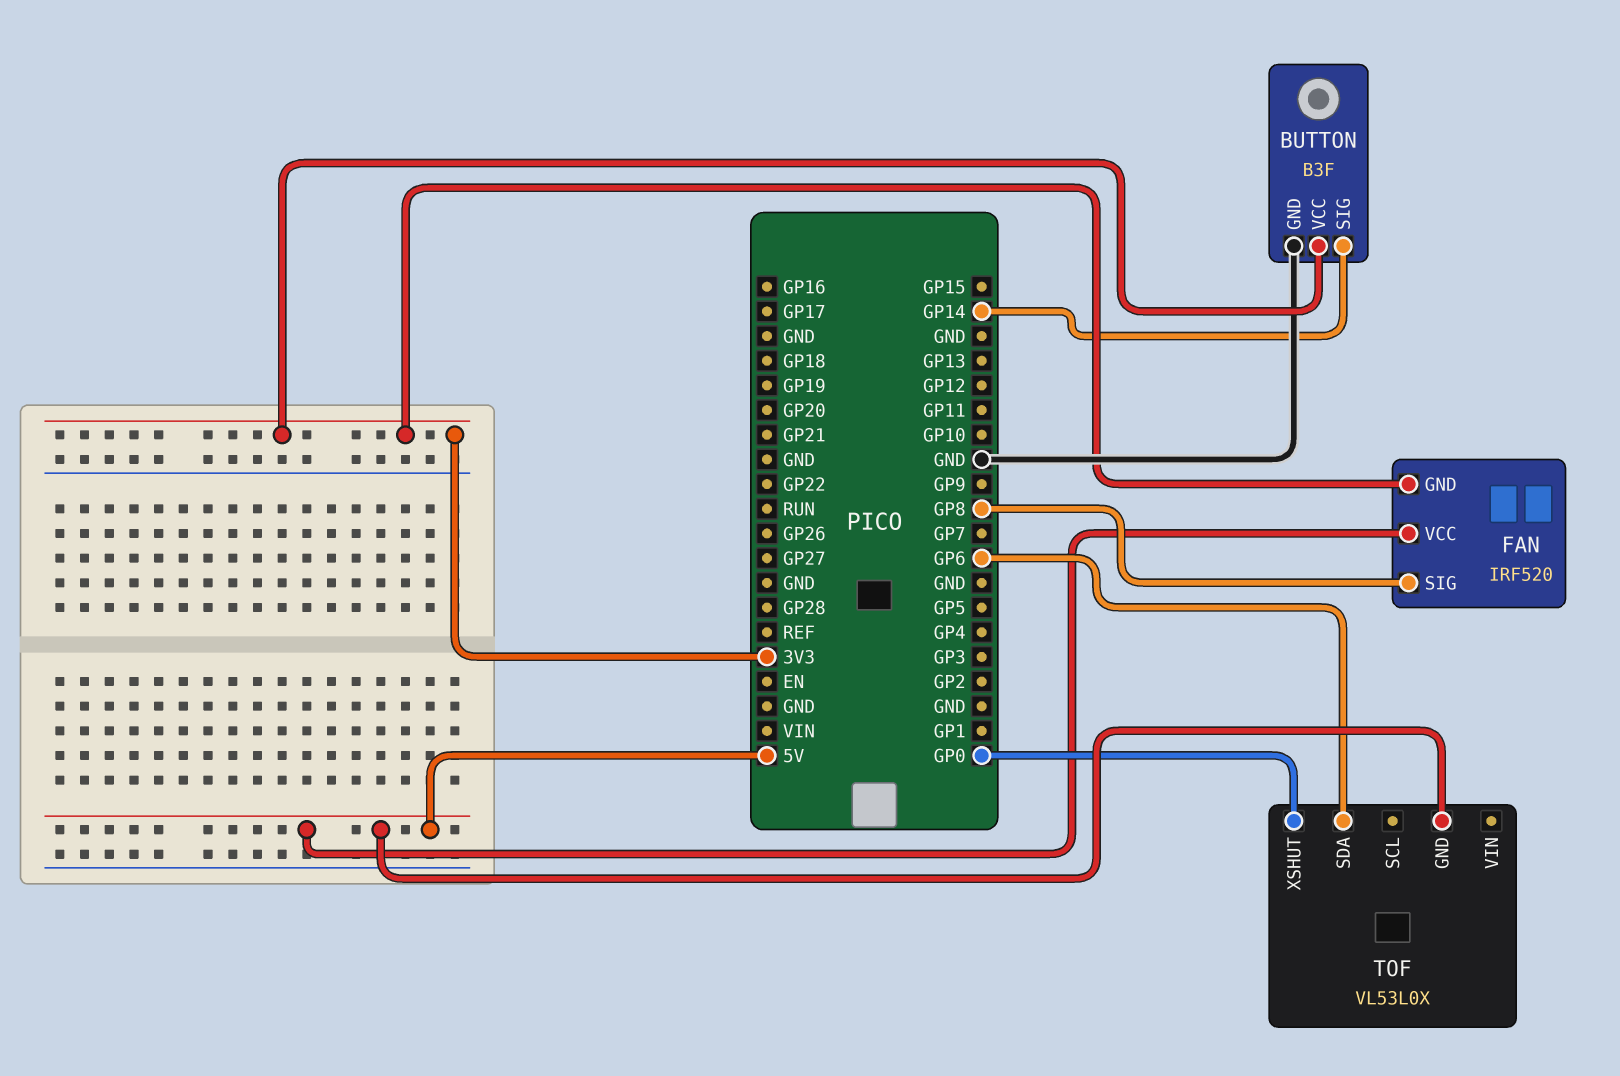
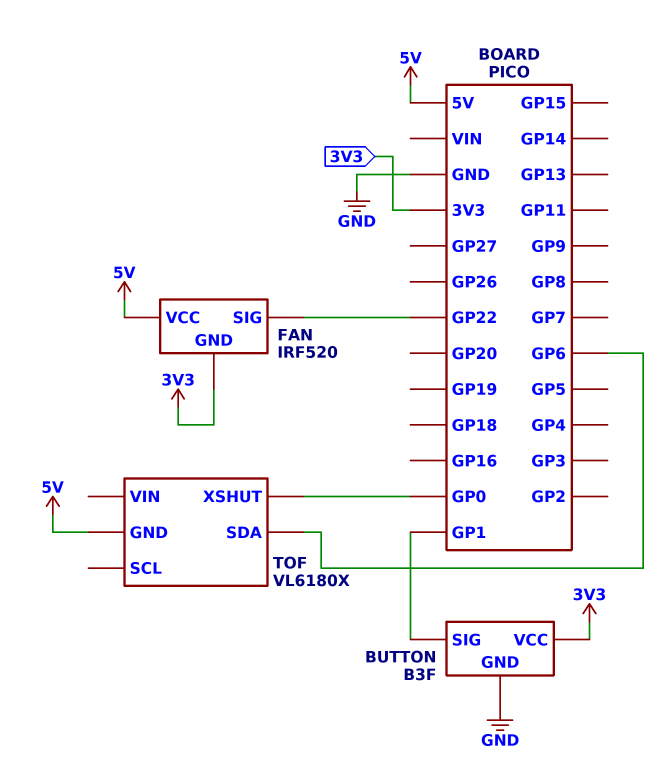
BUTTON pin SIG: GP14 -> GP1
FAN pin SIG: GP8 -> GP22
TOF: VL53L0X -> VL6180X

